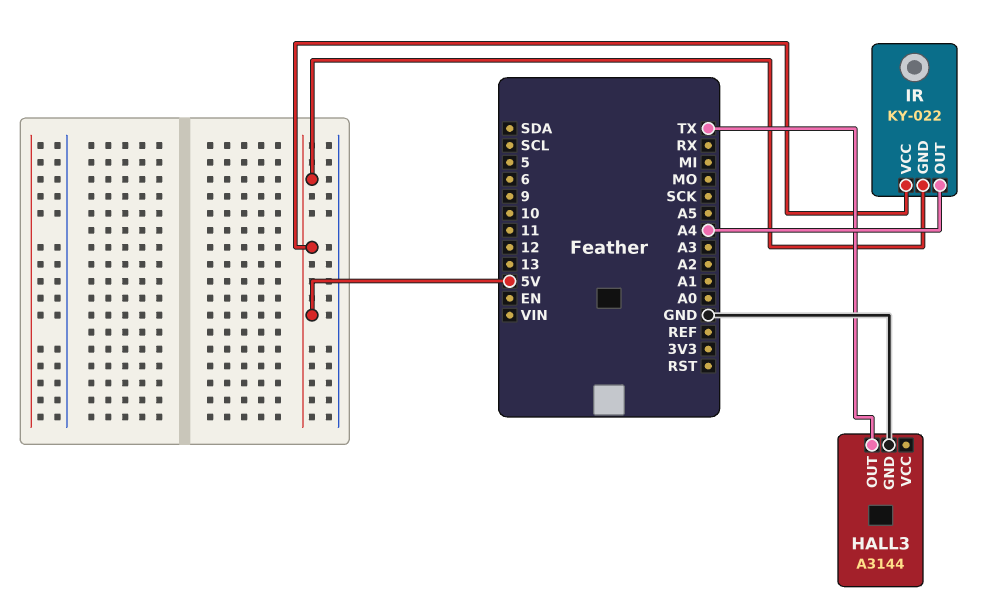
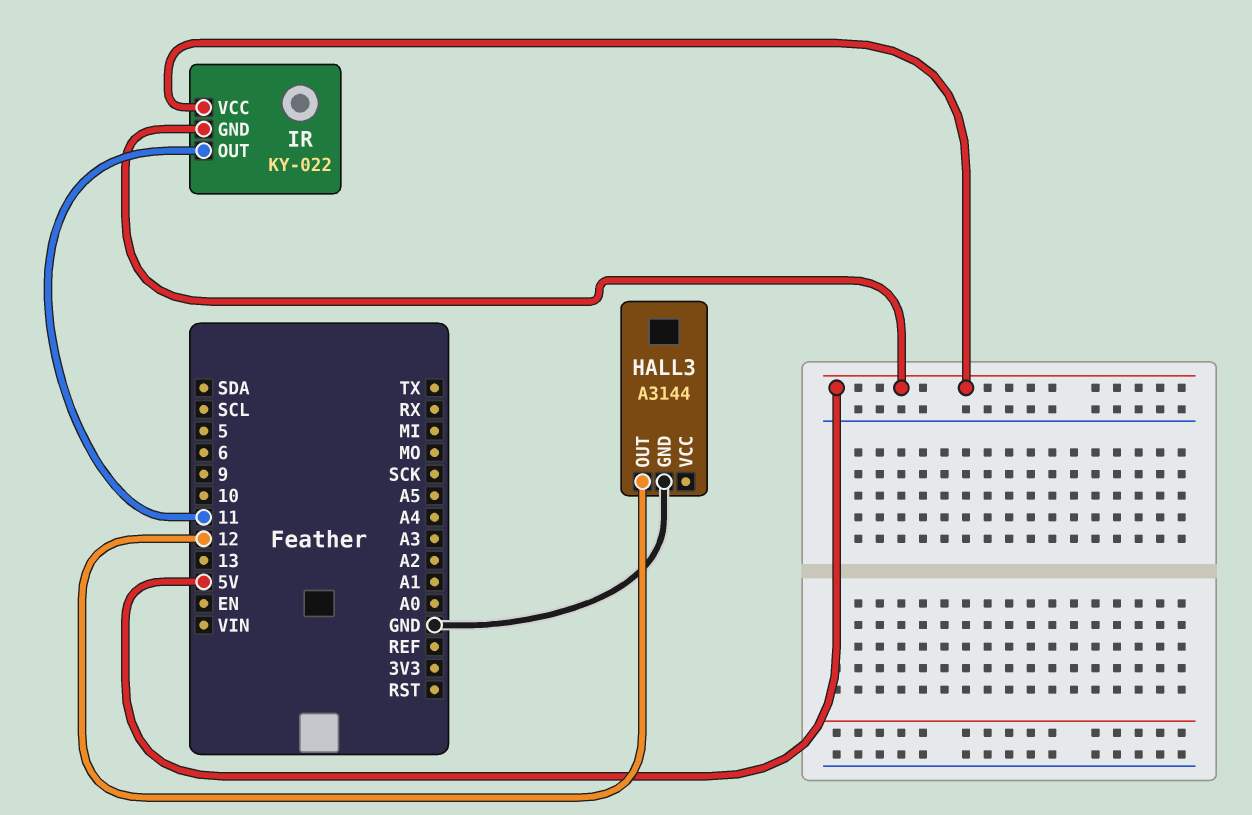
HALL3 pin OUT: TX -> 12
IR pin OUT: A4 -> 11

